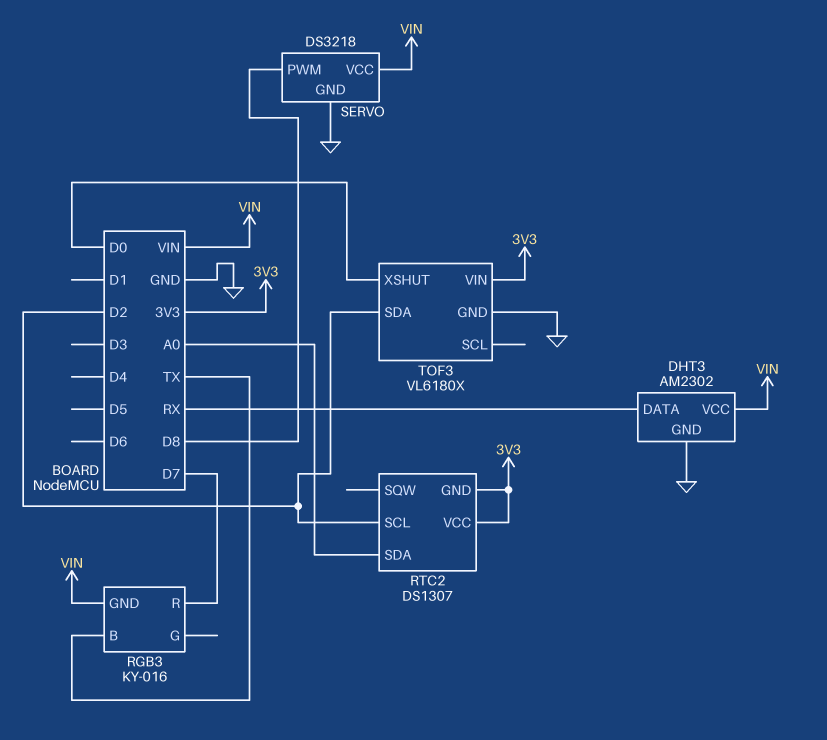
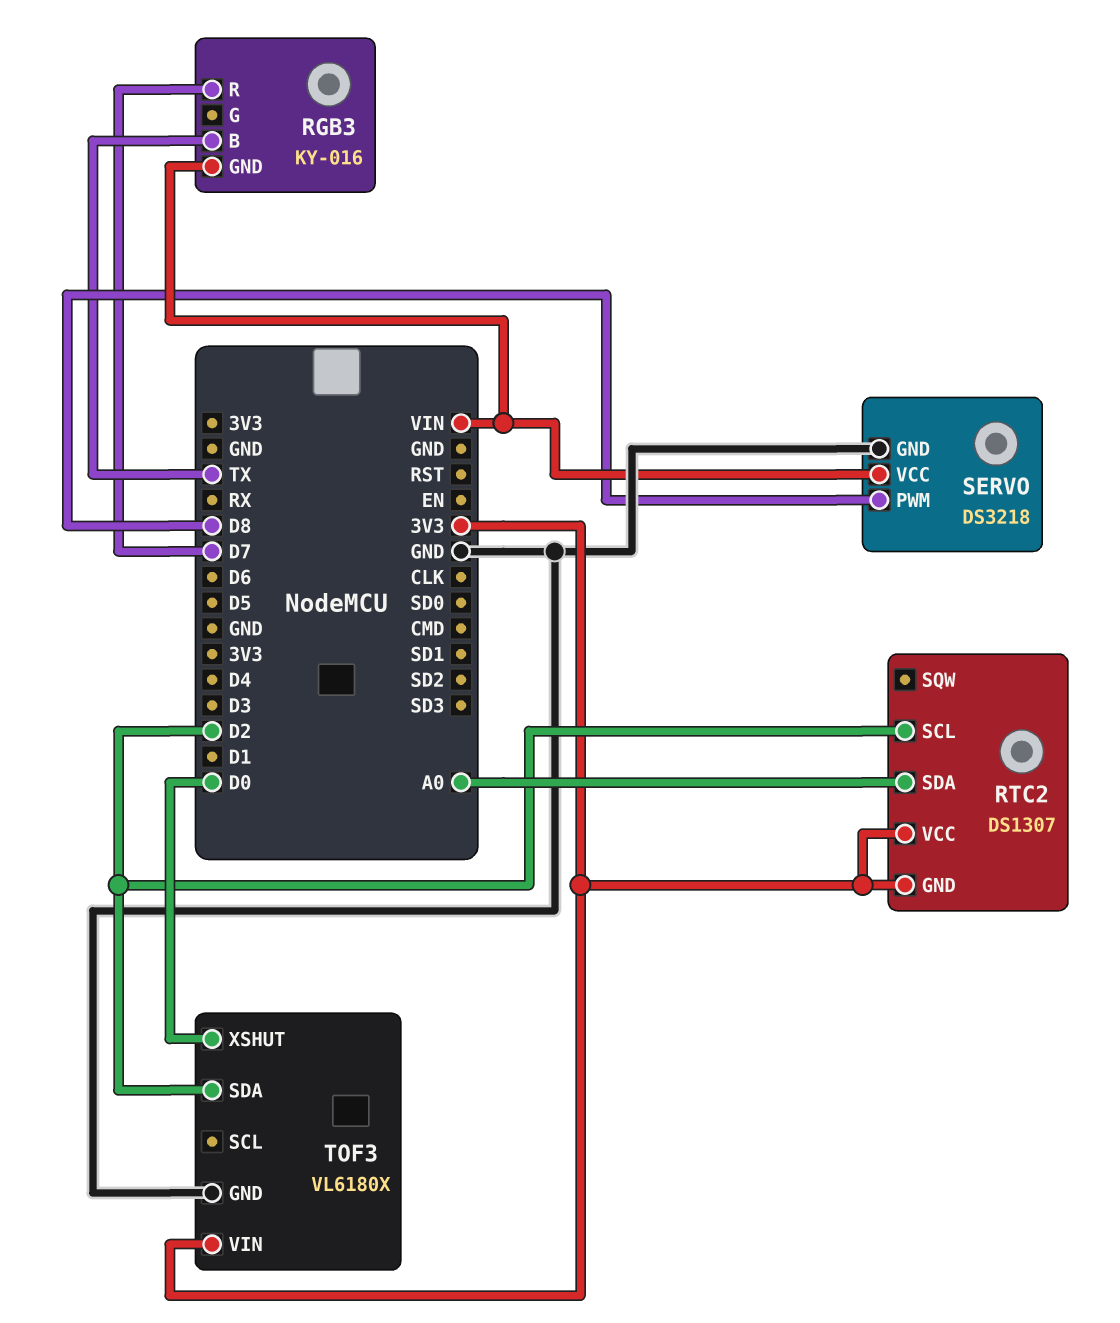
DHT3: AM2302 -> none
DHT3 pin DATA: RX -> none
DHT3 pin GND: GND -> none
DHT3 pin VCC: VIN -> none

